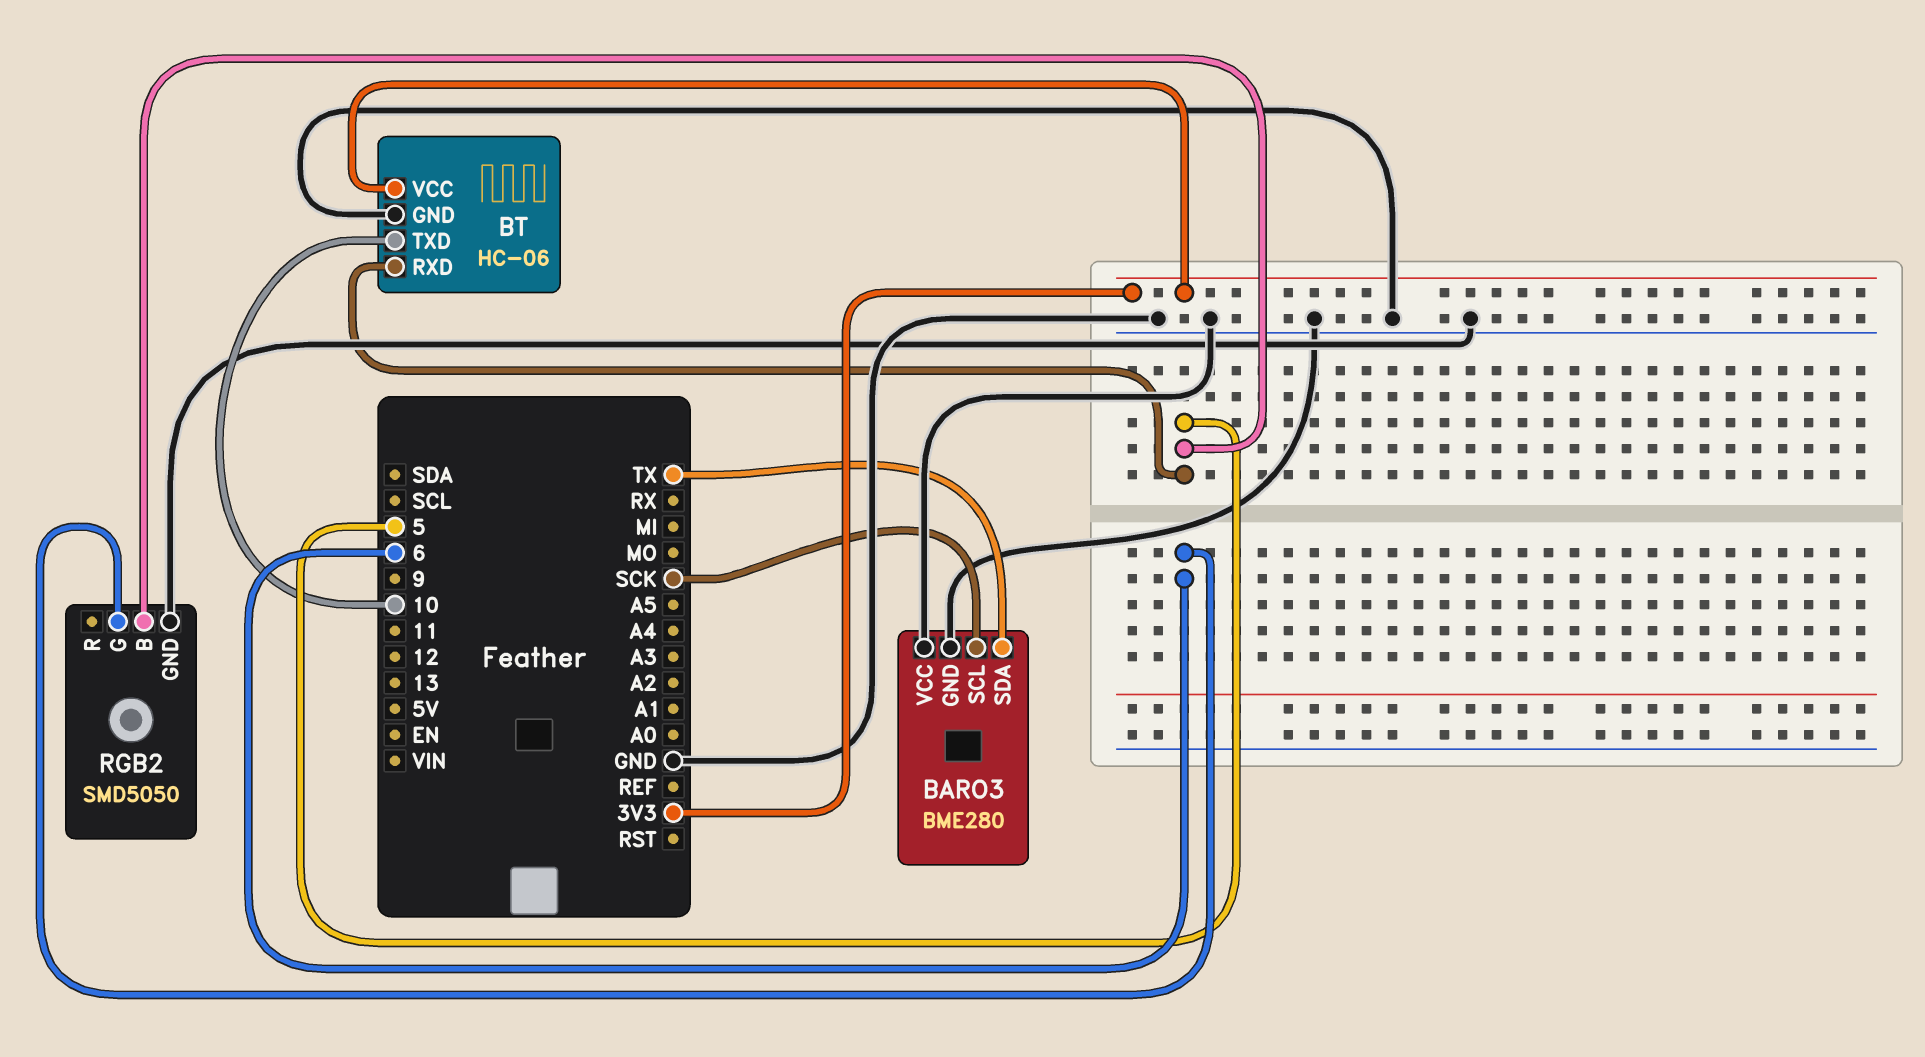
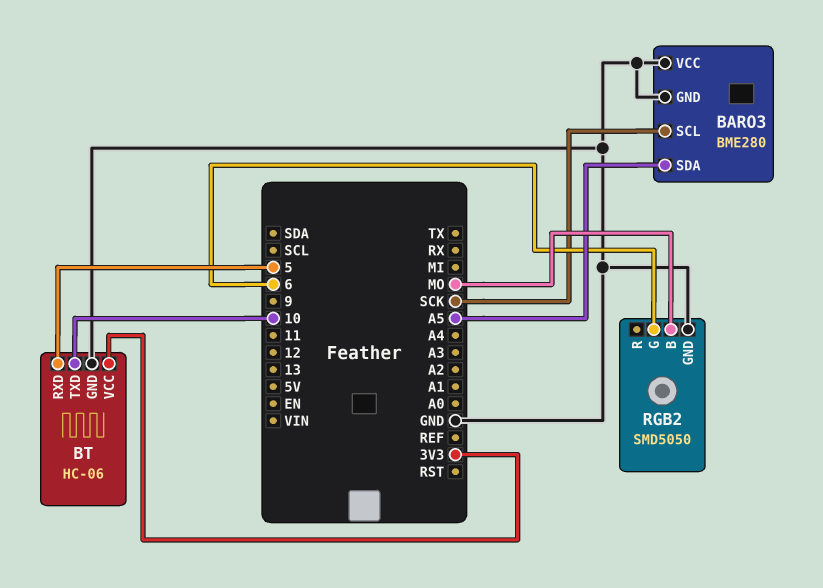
BARO3 pin SDA: TX -> A5
RGB2 pin B: 5 -> MO

